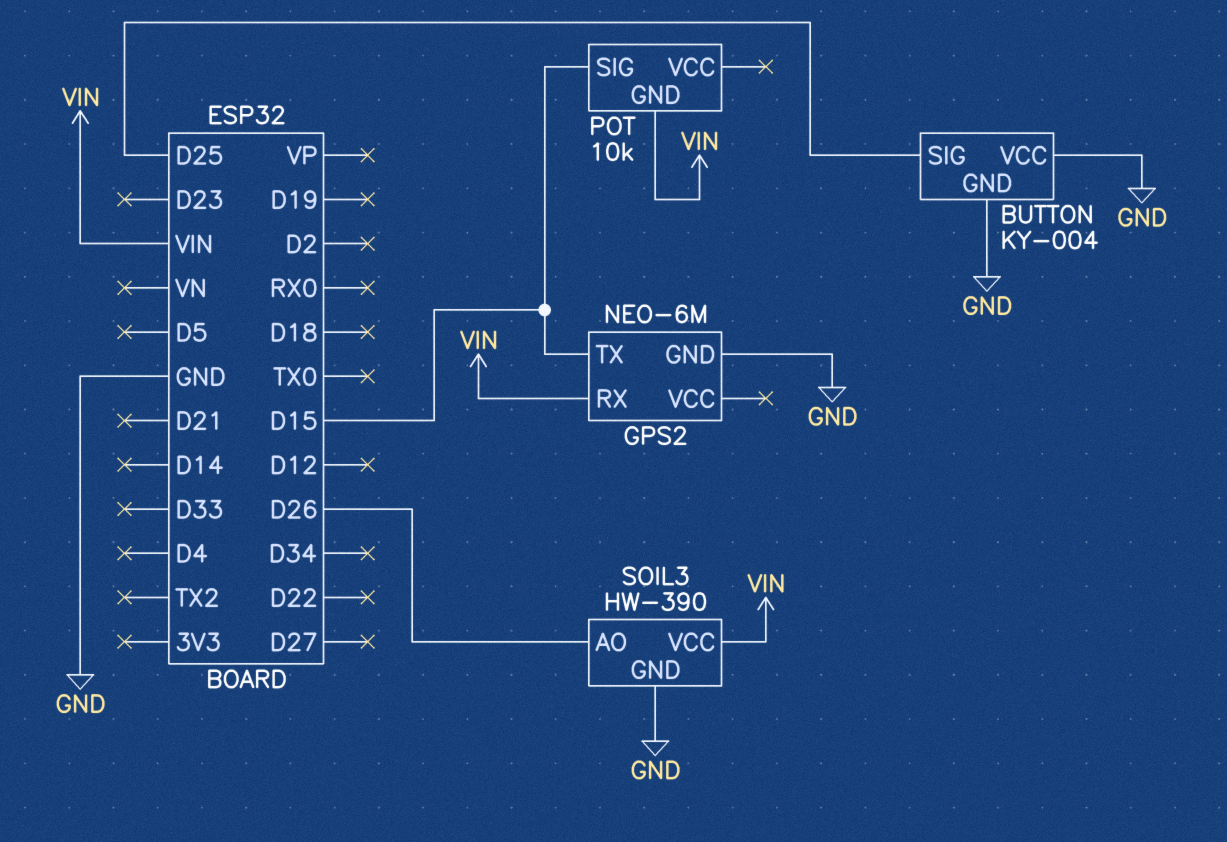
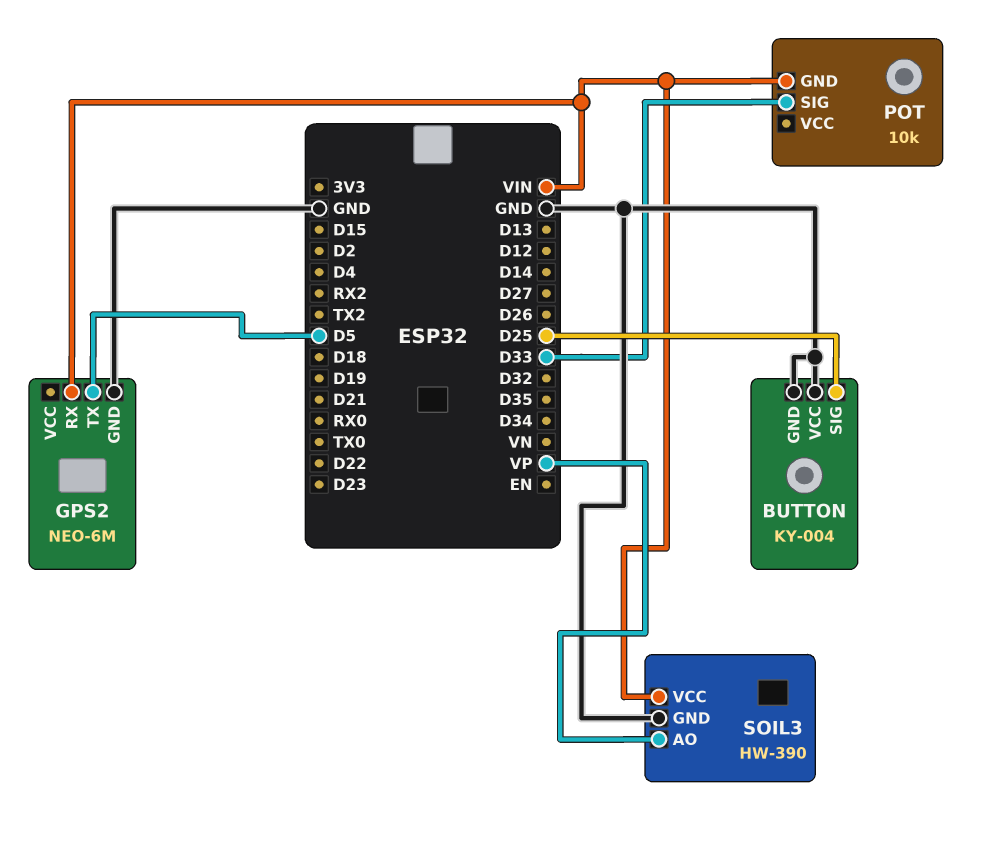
GPS2 pin TX: D15 -> D5
POT pin SIG: D15 -> D33
SOIL3 pin AO: D26 -> VP

